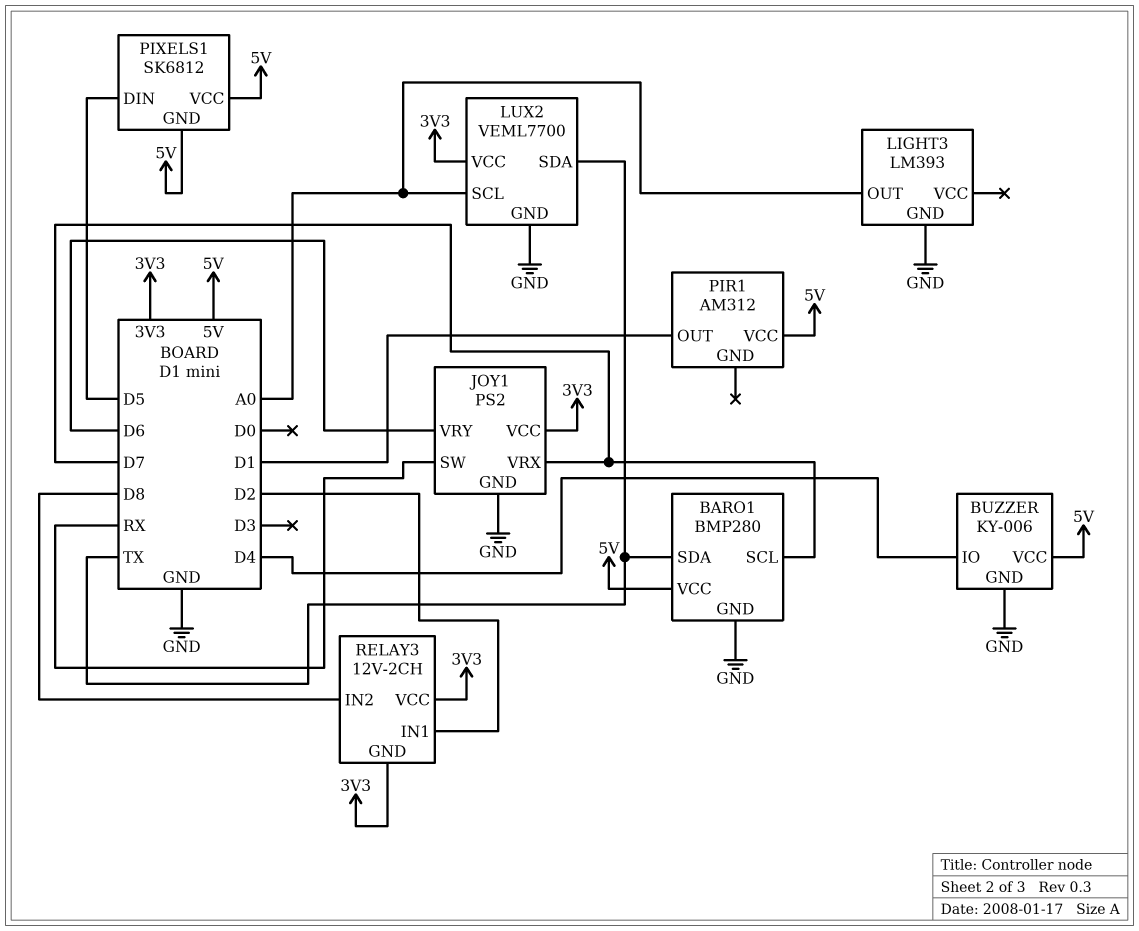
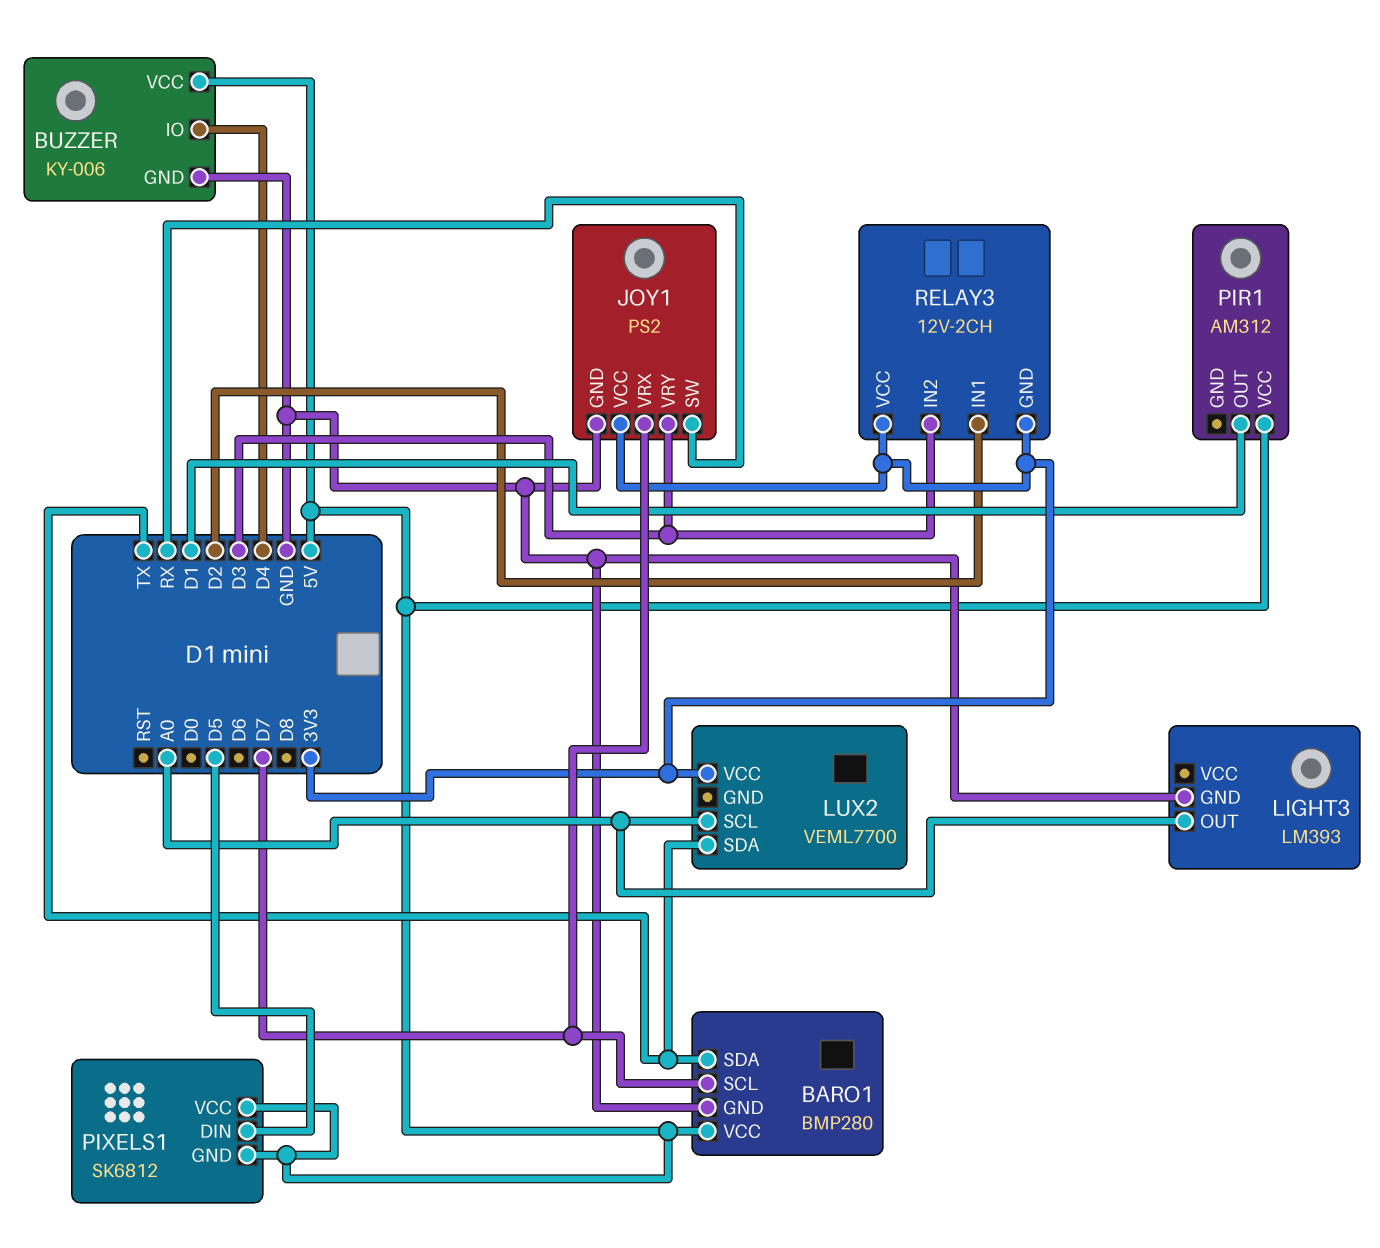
JOY1 pin VRY: D6 -> D3
LUX2 pin GND: GND -> none
RELAY3 pin IN2: D8 -> D3

